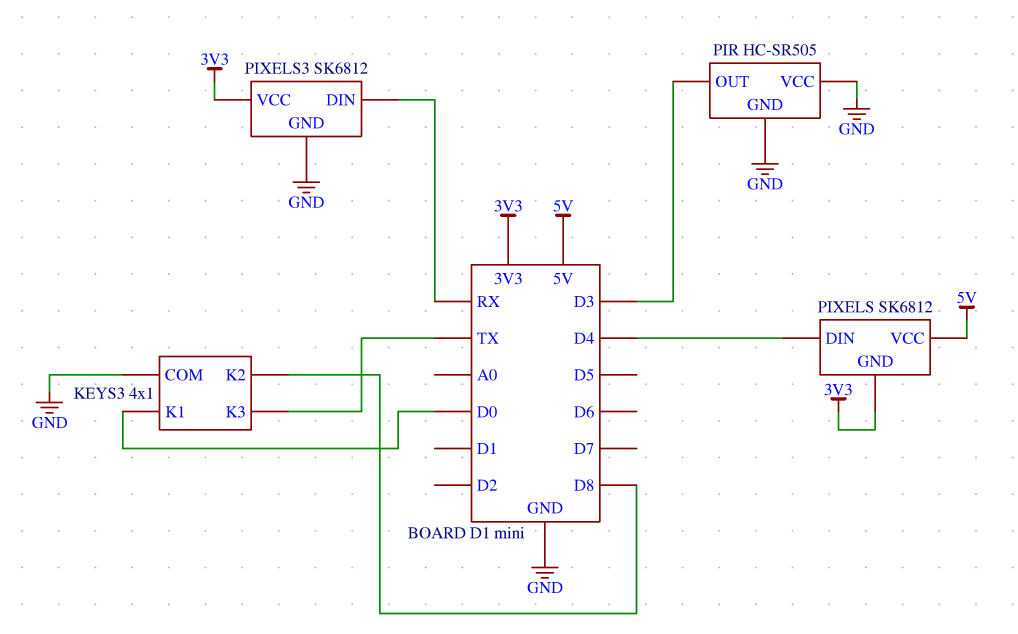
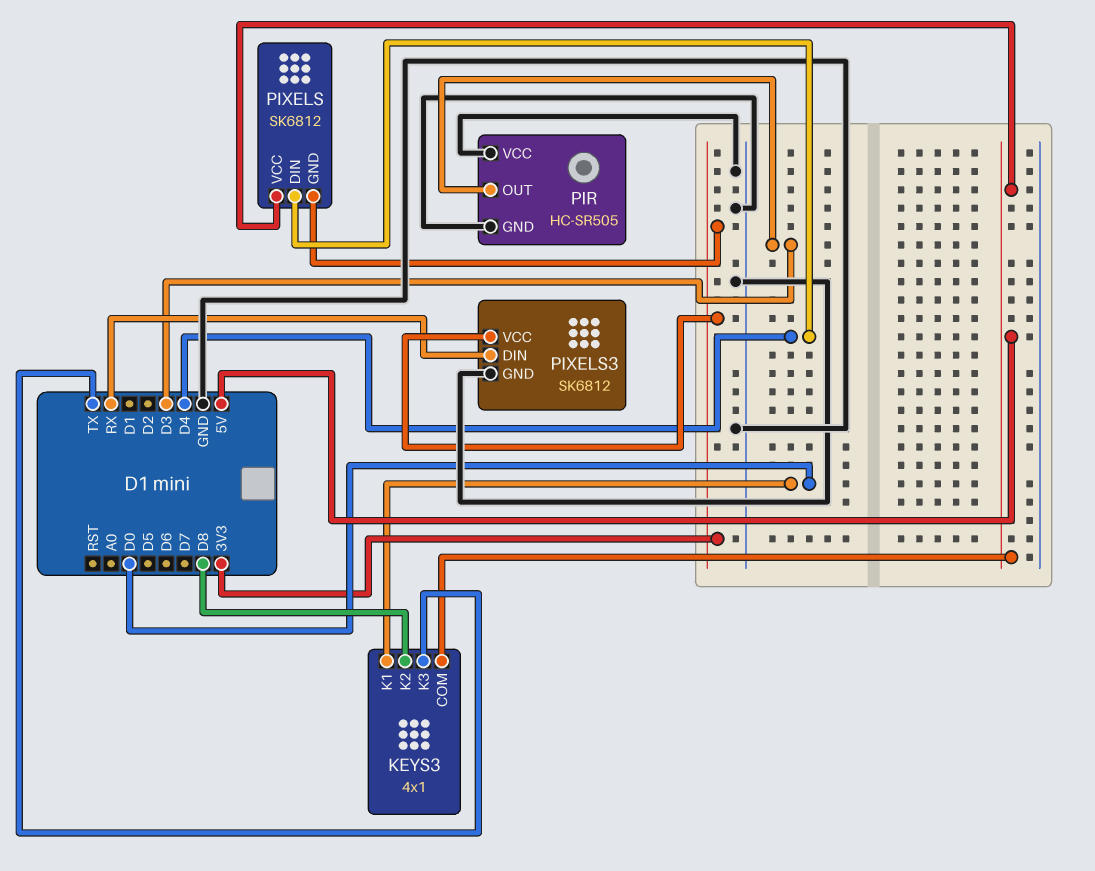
KEYS3 pin COM: GND -> 5V

